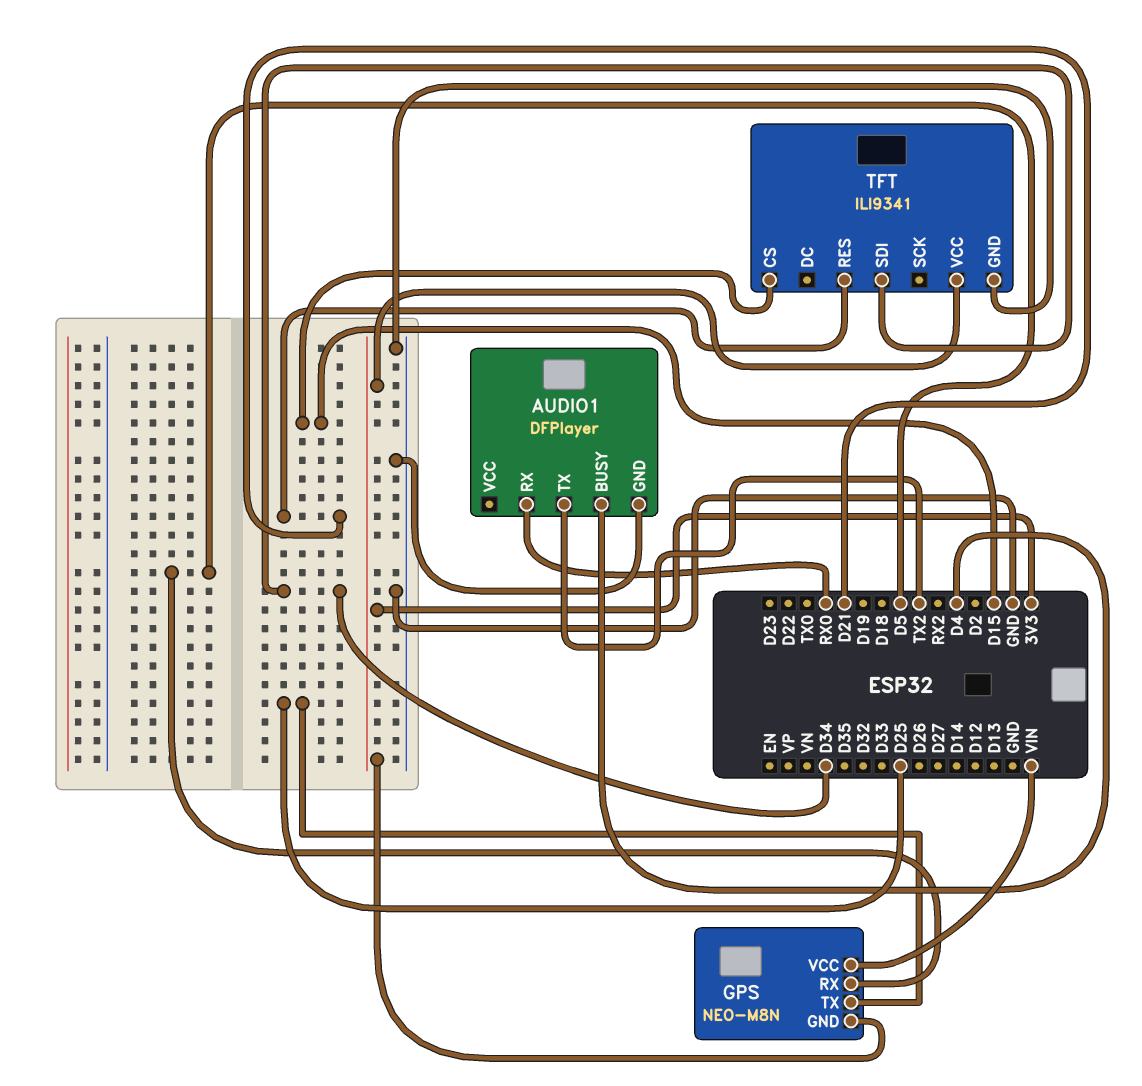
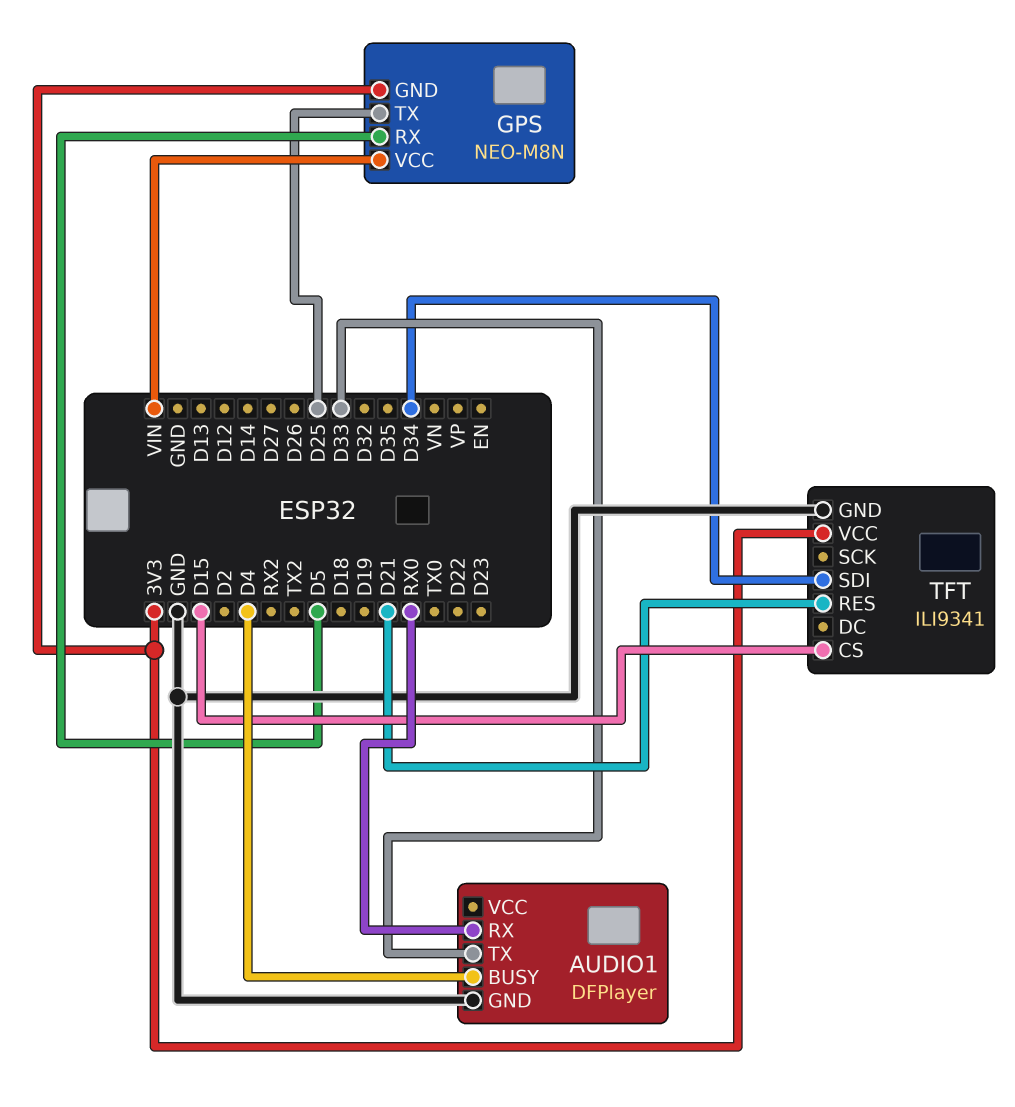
AUDIO1 pin TX: TX2 -> D33

